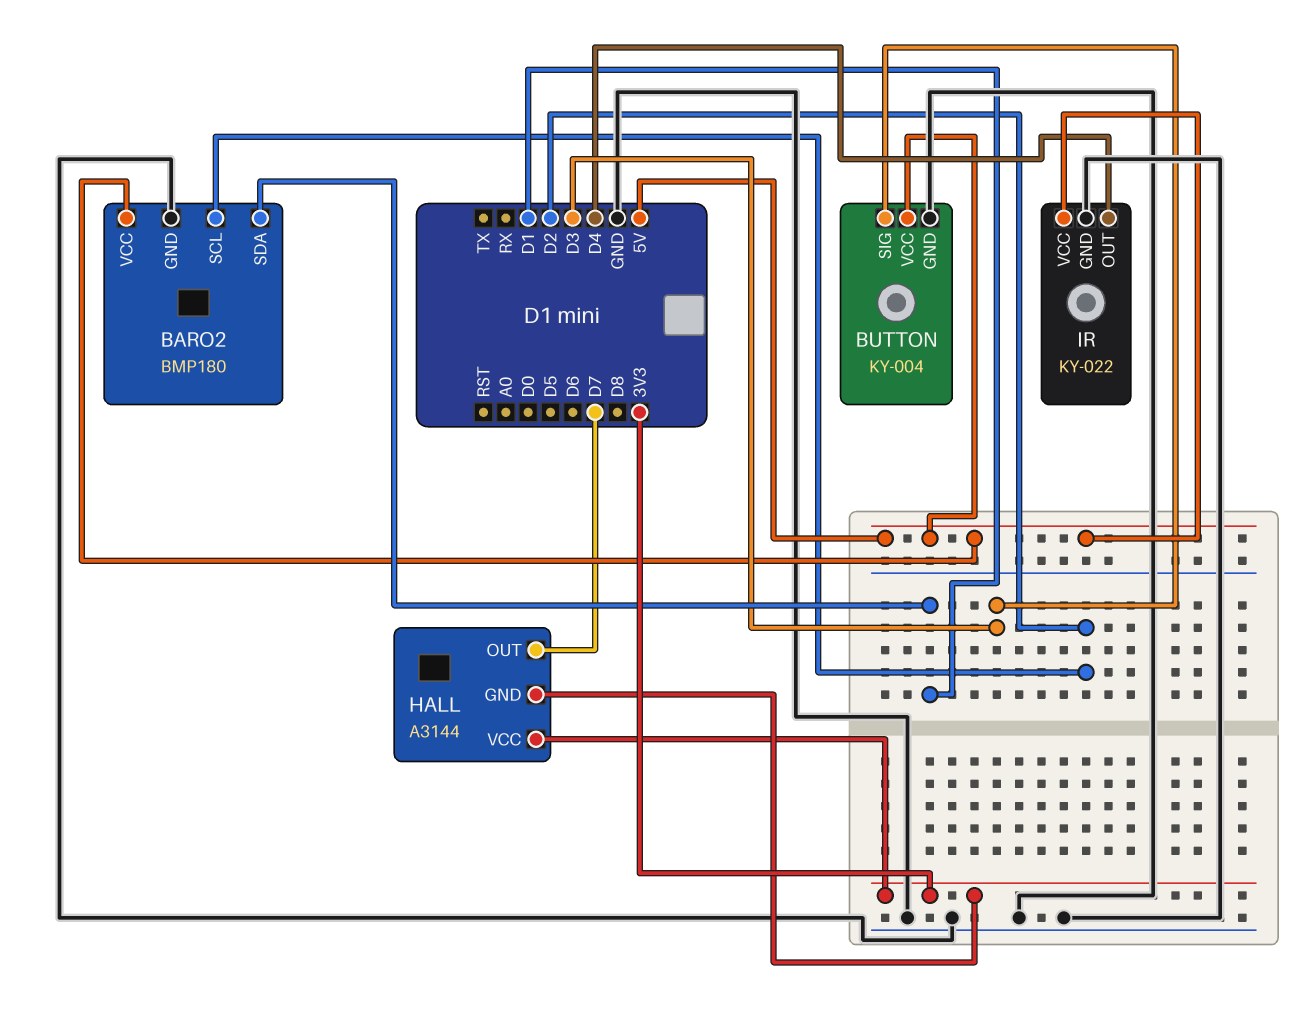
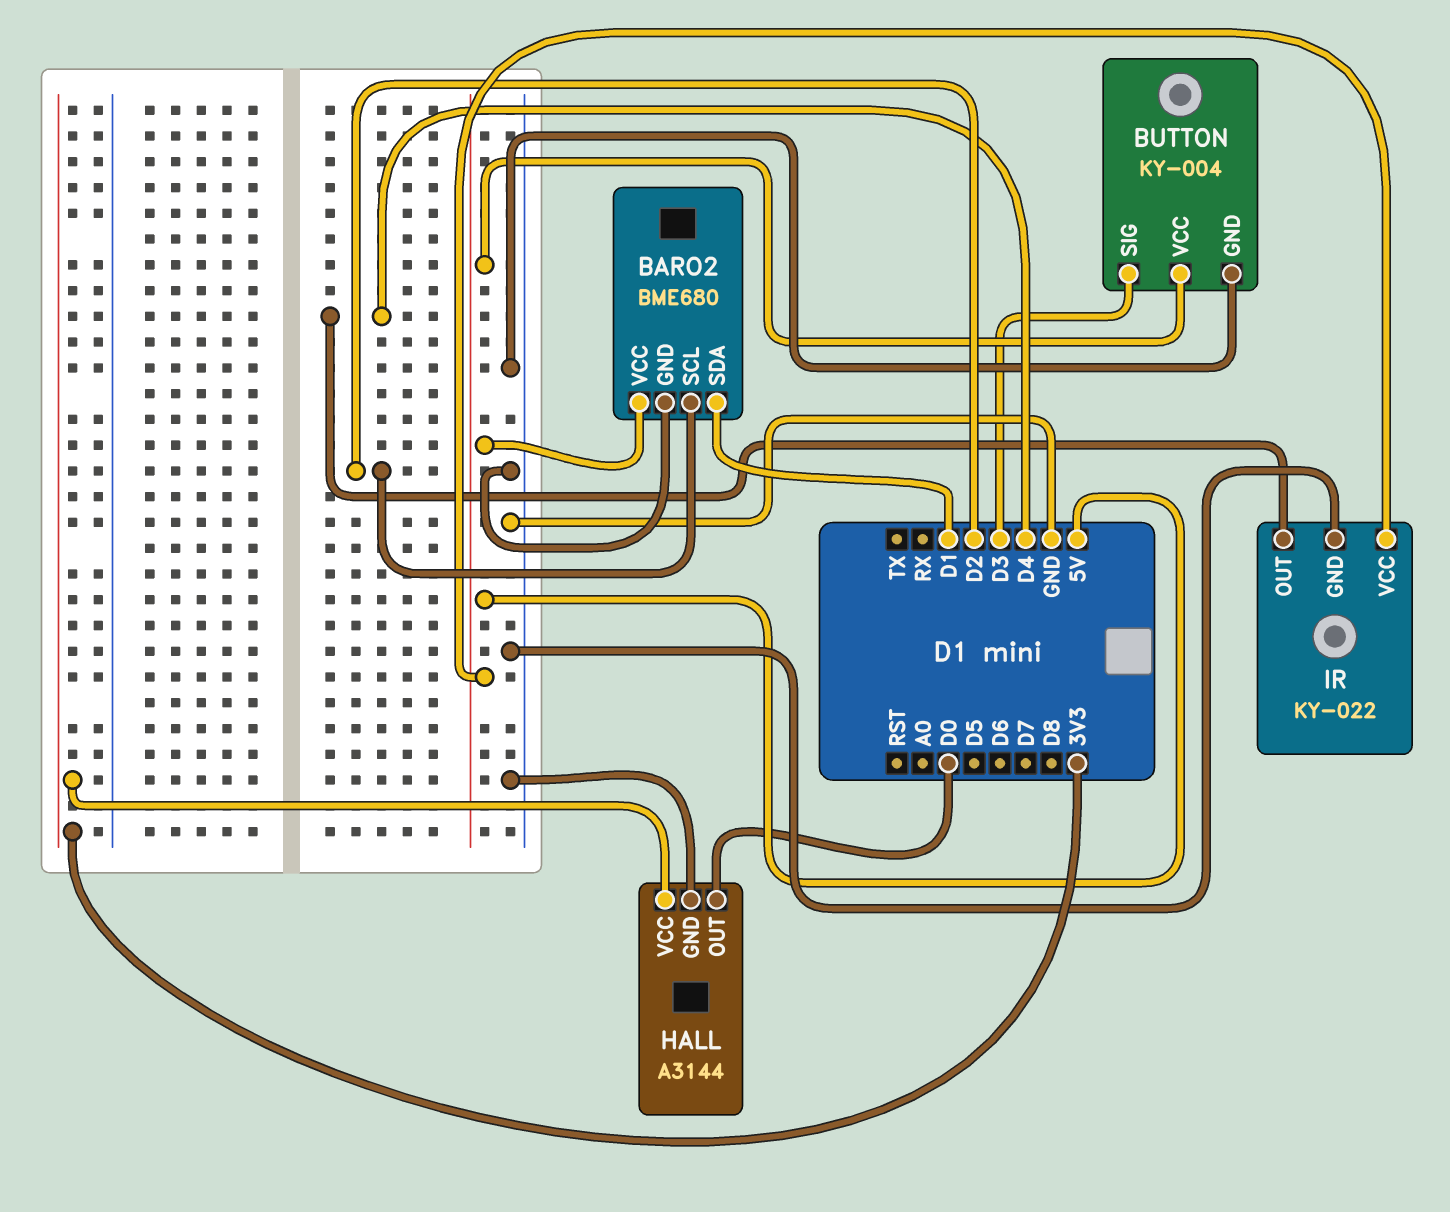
BARO2: BMP180 -> BME680
HALL pin GND: 3V3 -> GND
HALL pin OUT: D7 -> D0

